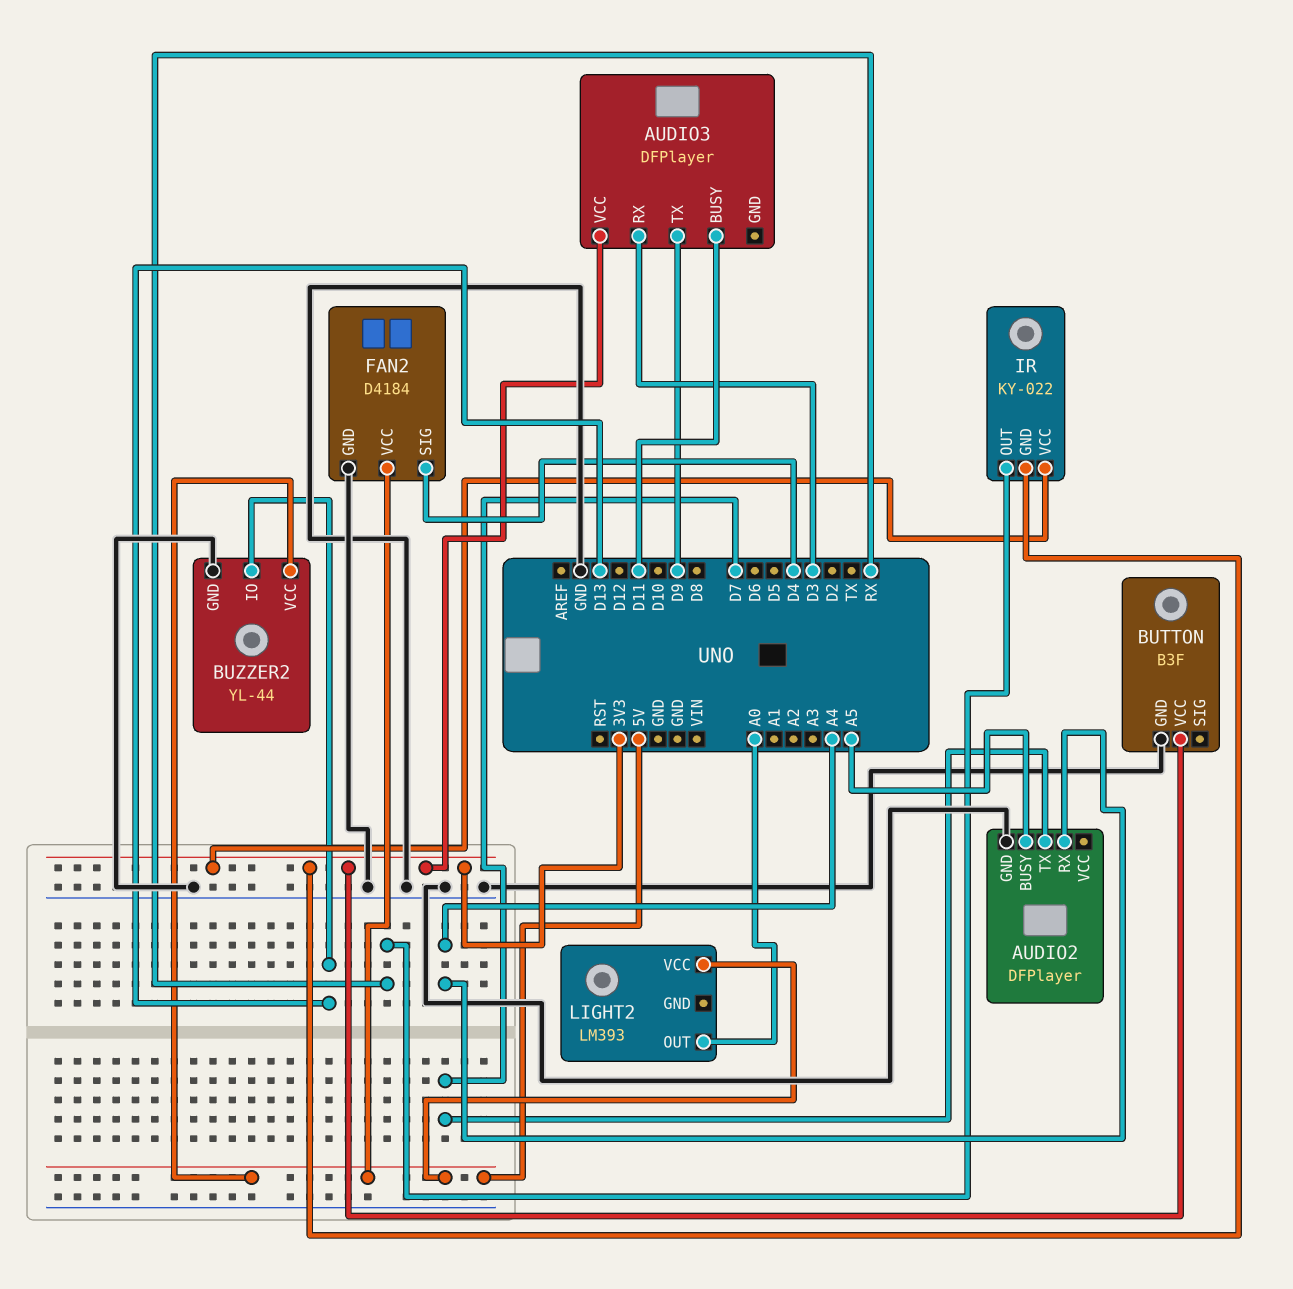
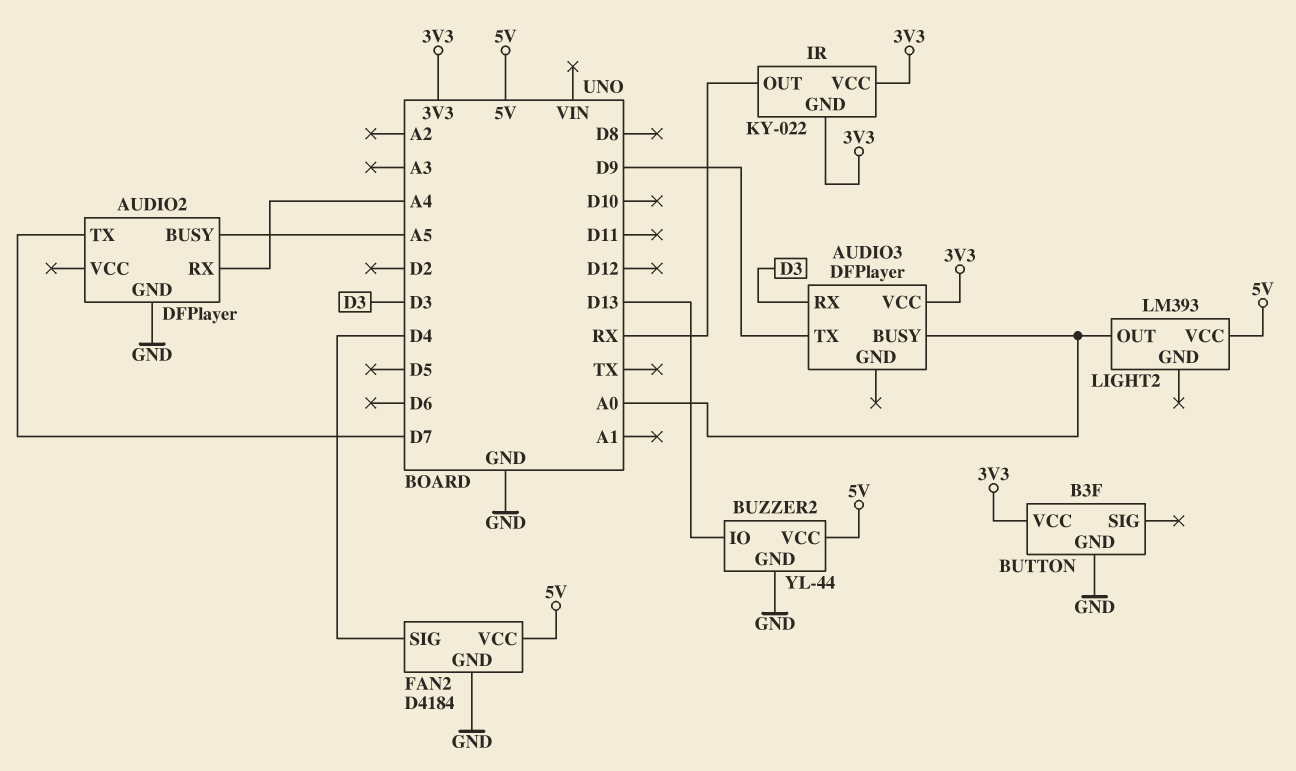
AUDIO3 pin BUSY: D11 -> A0

